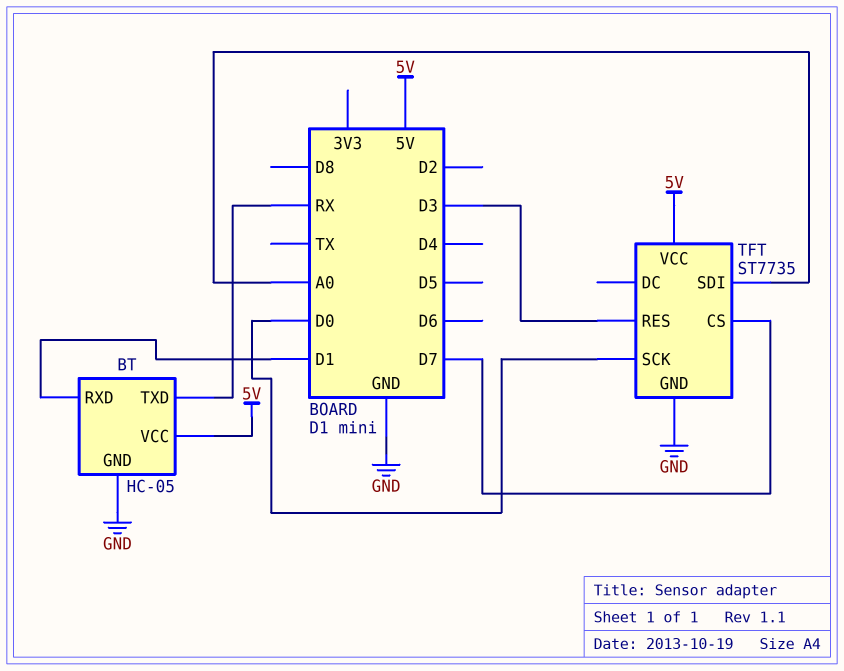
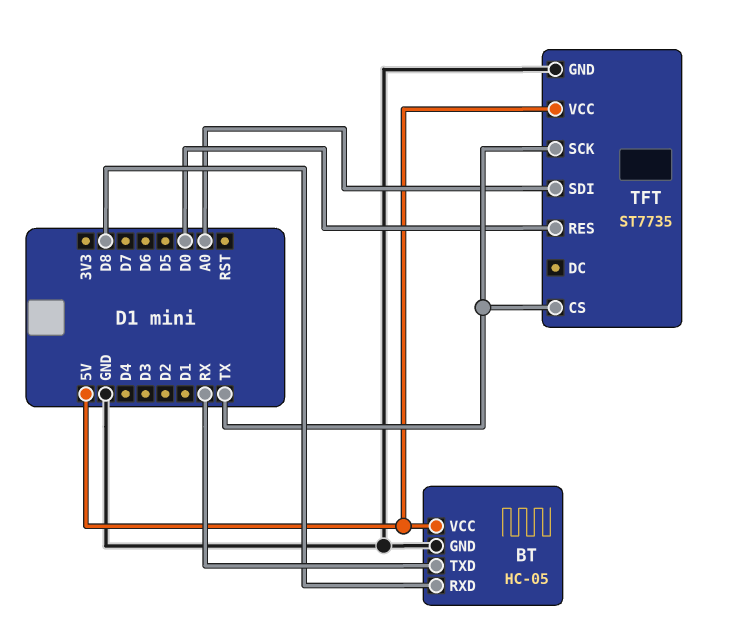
BT pin RXD: D1 -> D8
TFT pin CS: D7 -> TX
TFT pin RES: D3 -> D0
TFT pin SCK: D0 -> TX

